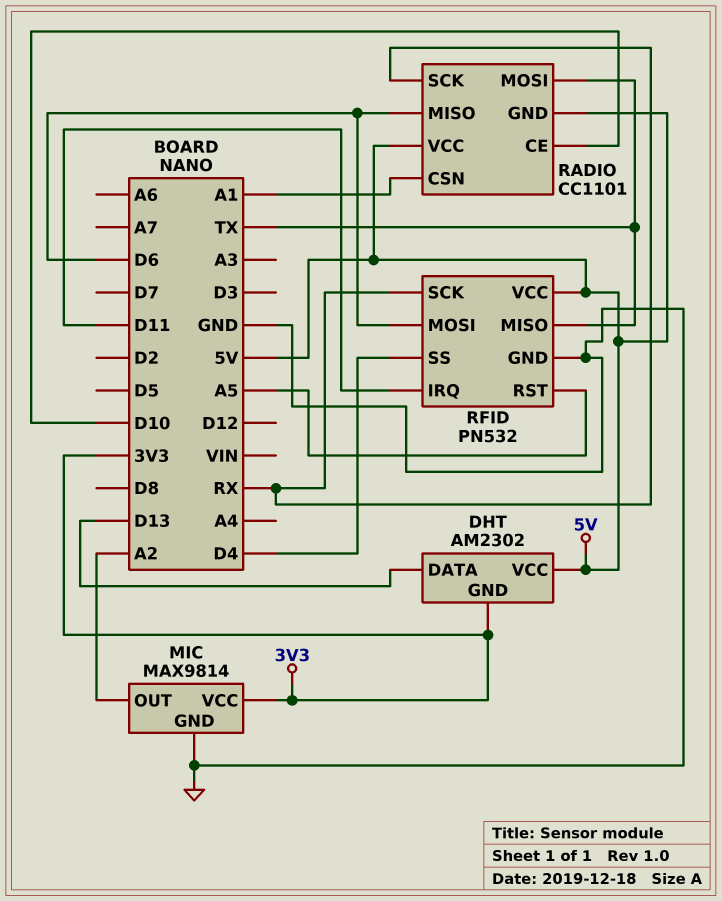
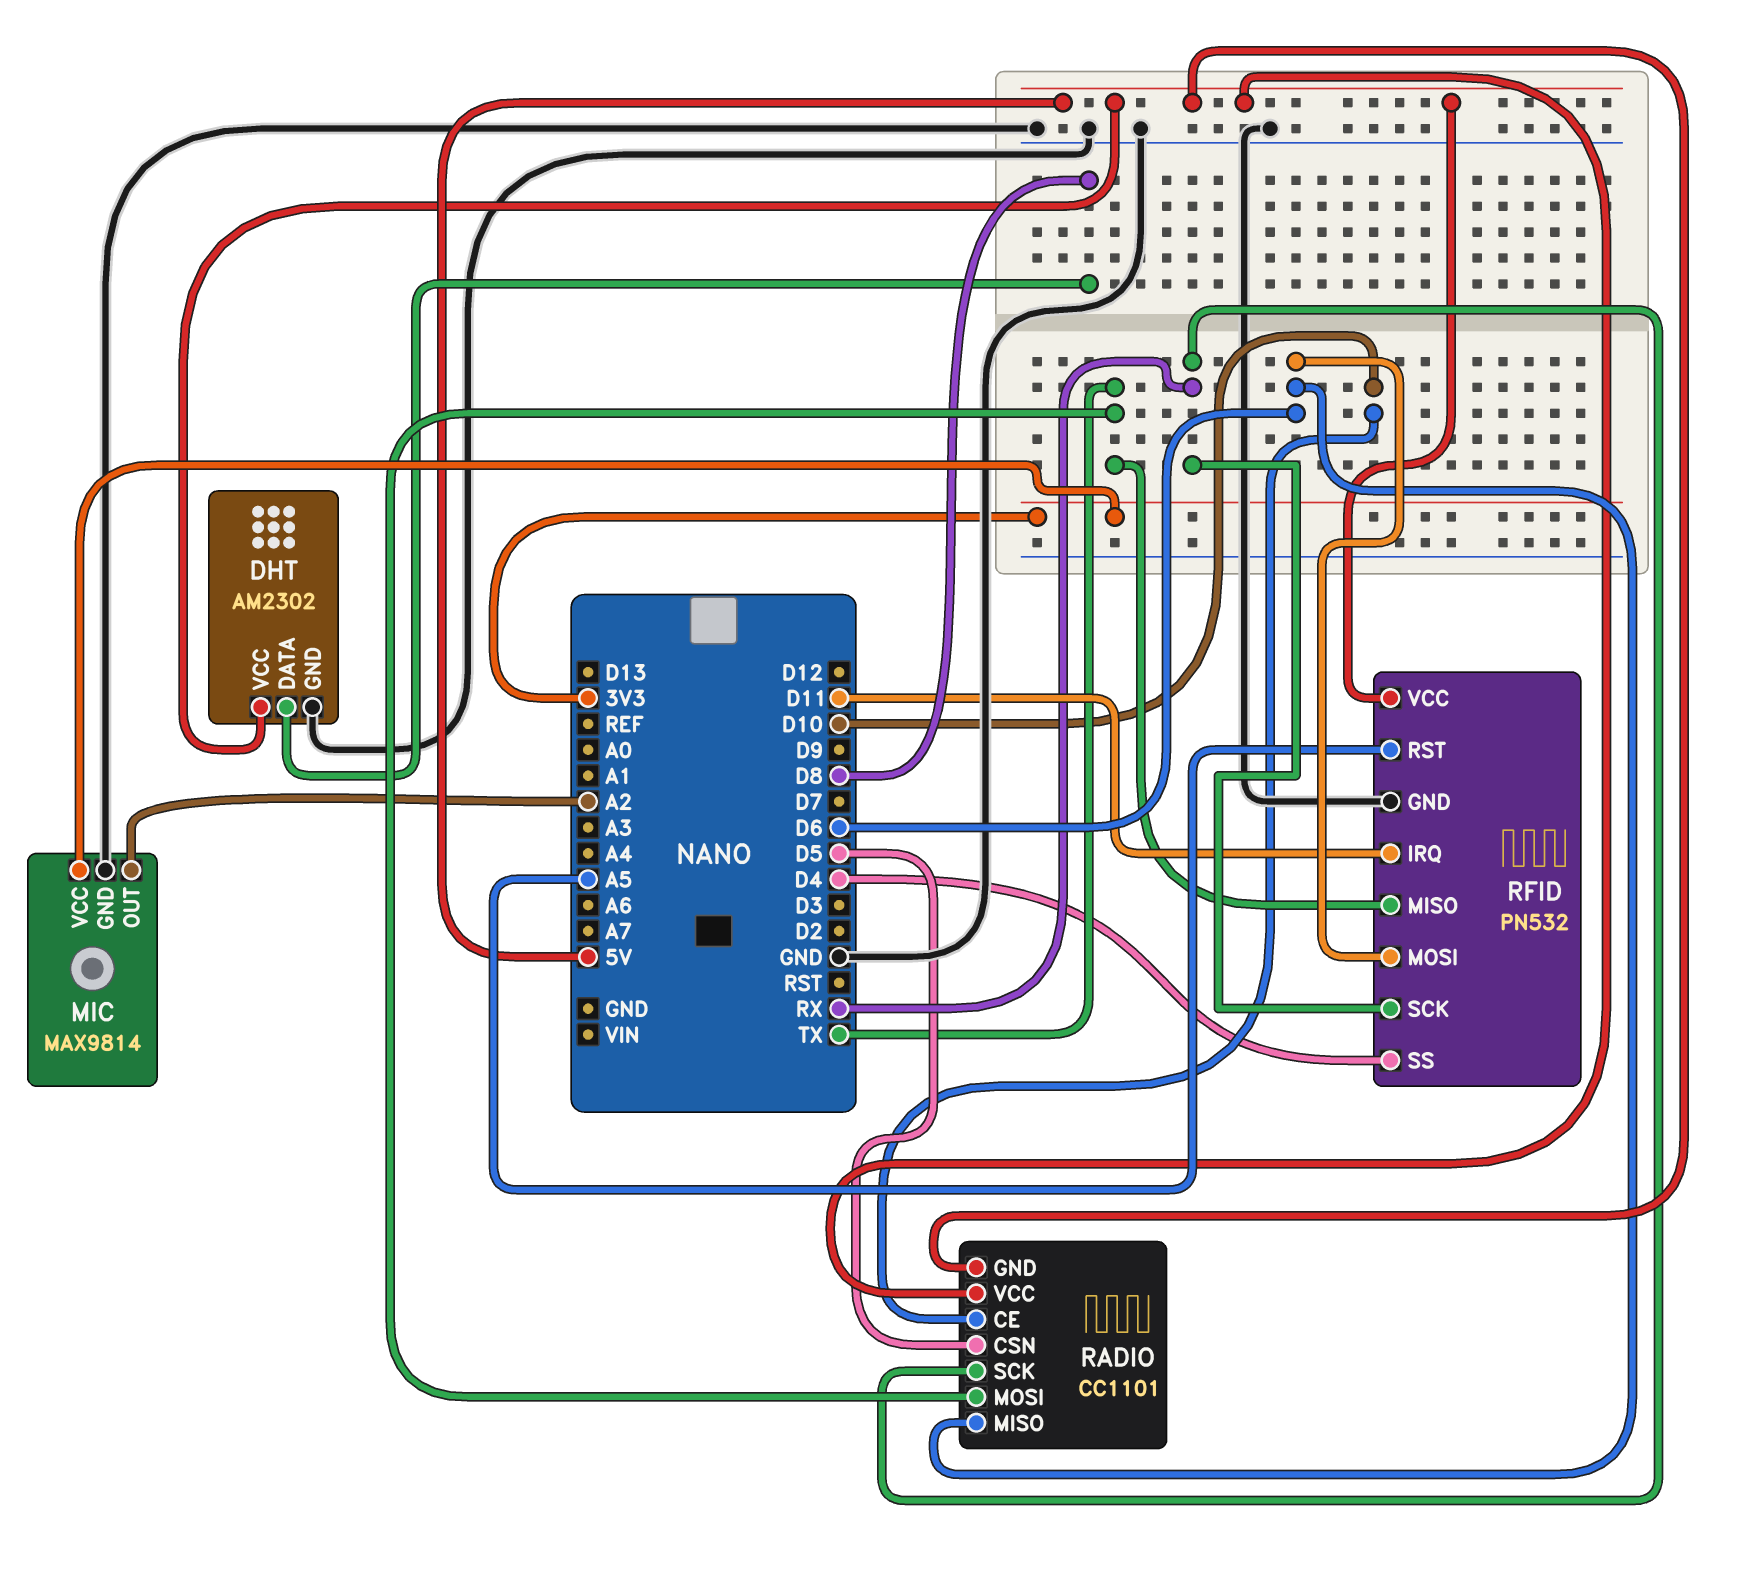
DHT pin DATA: D13 -> D8
DHT pin GND: 3V3 -> GND
RADIO pin CSN: A1 -> D5

